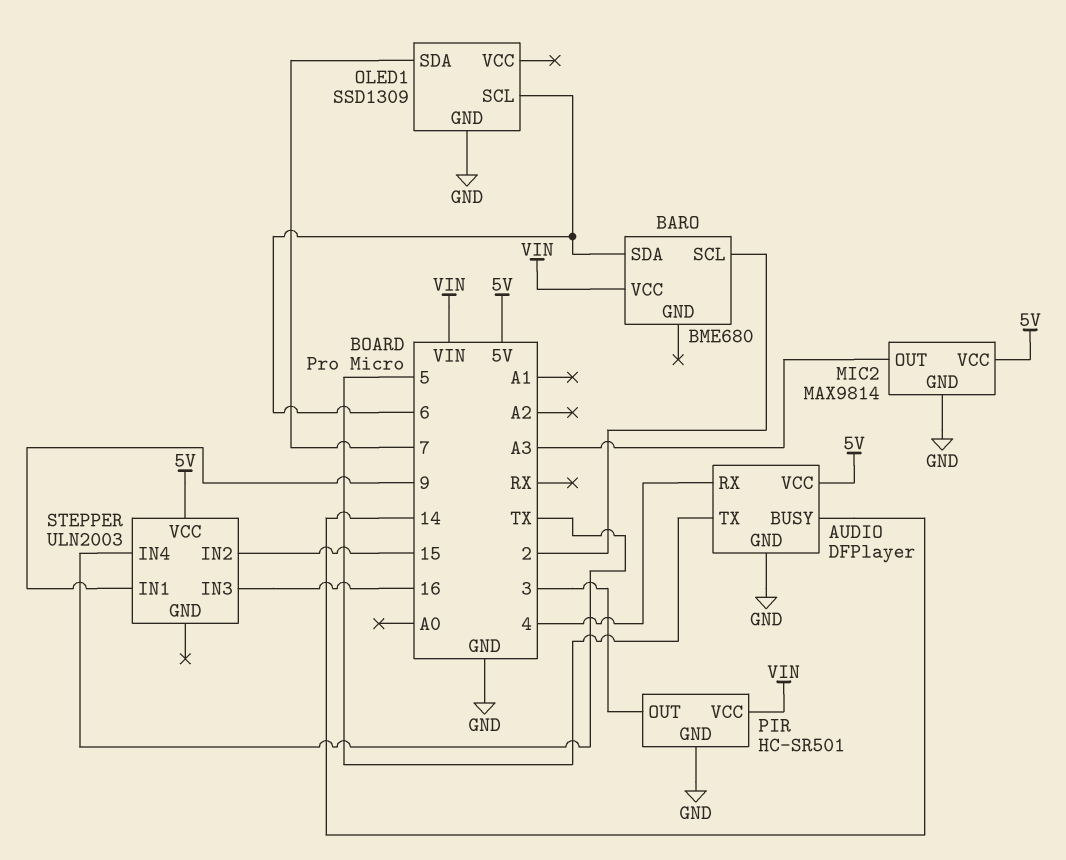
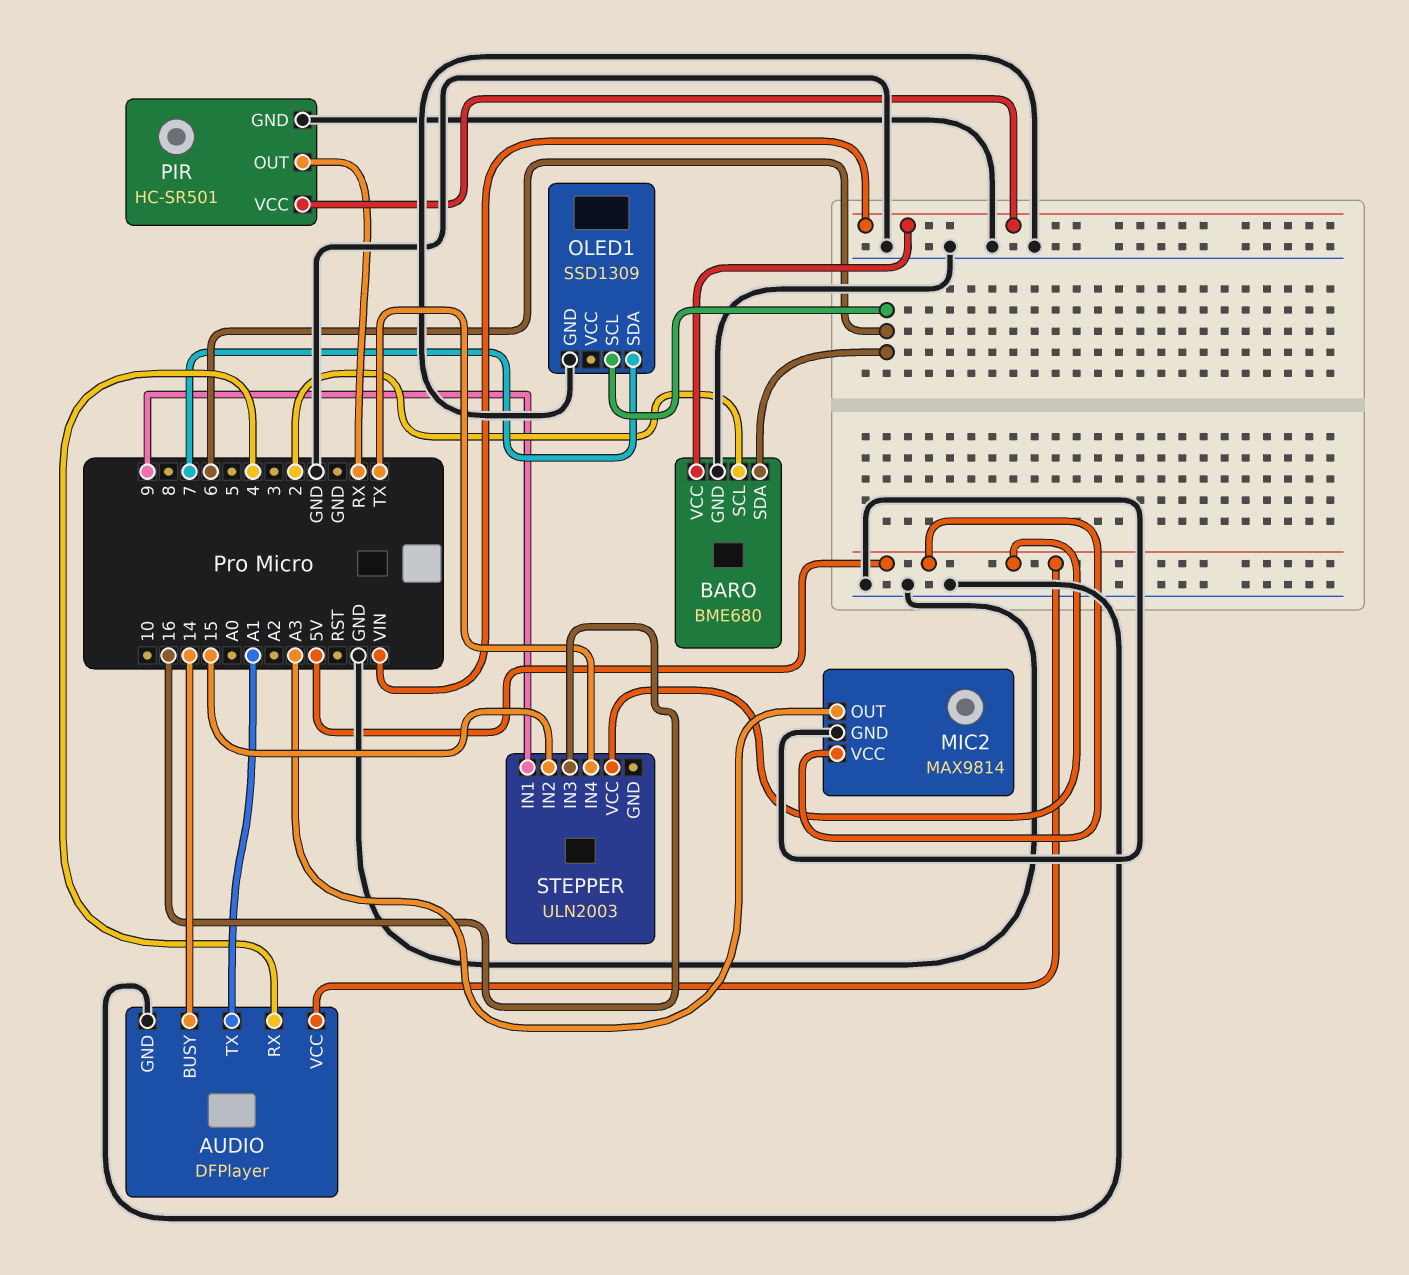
AUDIO pin TX: 5 -> A1
BARO pin GND: none -> GND
PIR pin OUT: 3 -> RX

